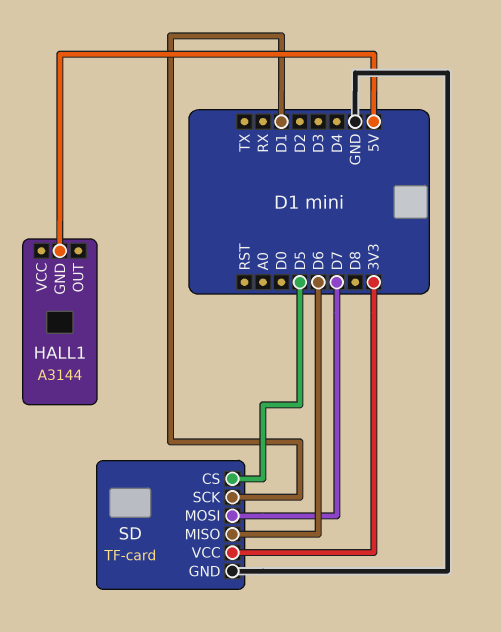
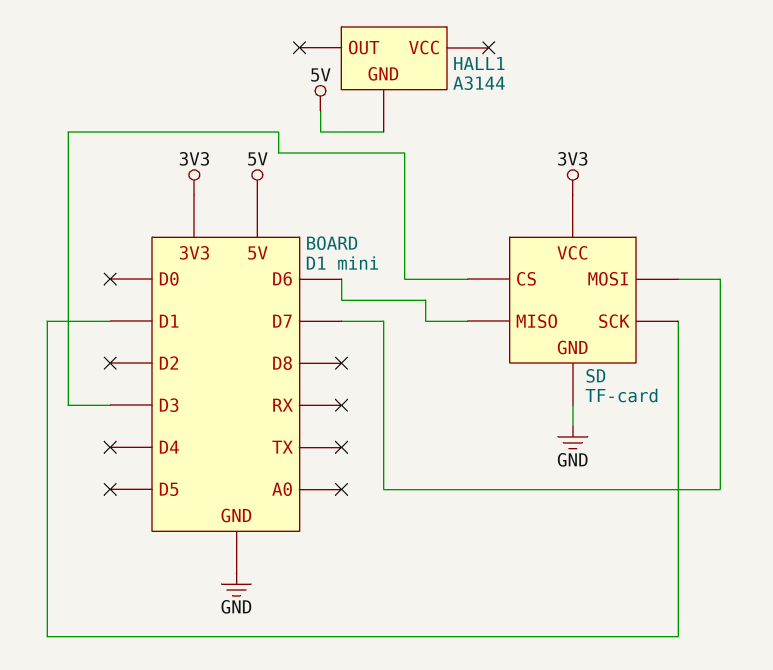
SD pin CS: D5 -> D3

